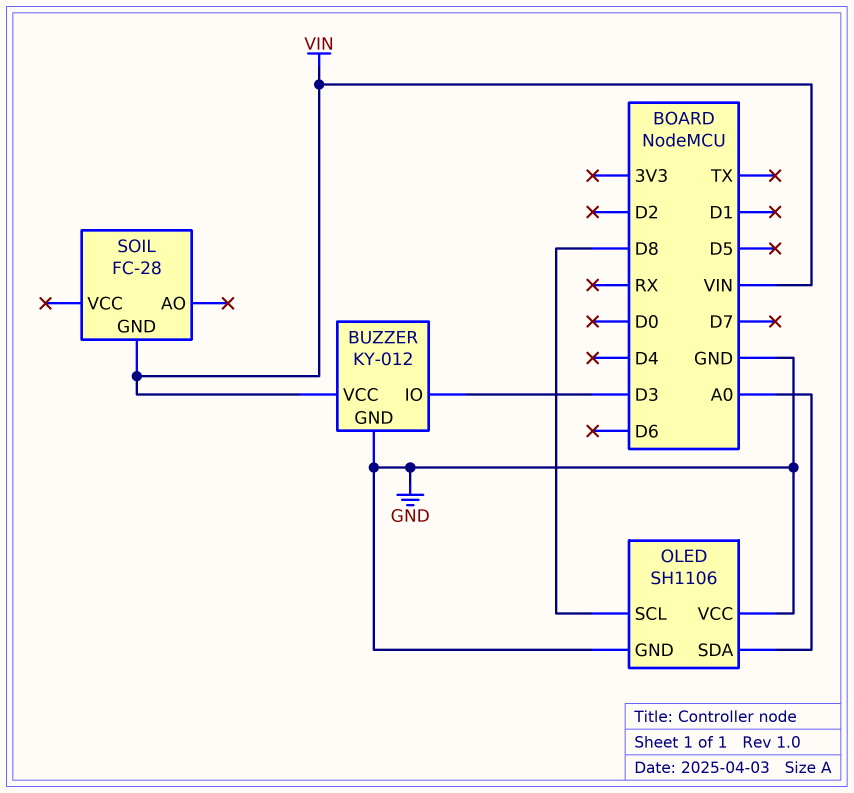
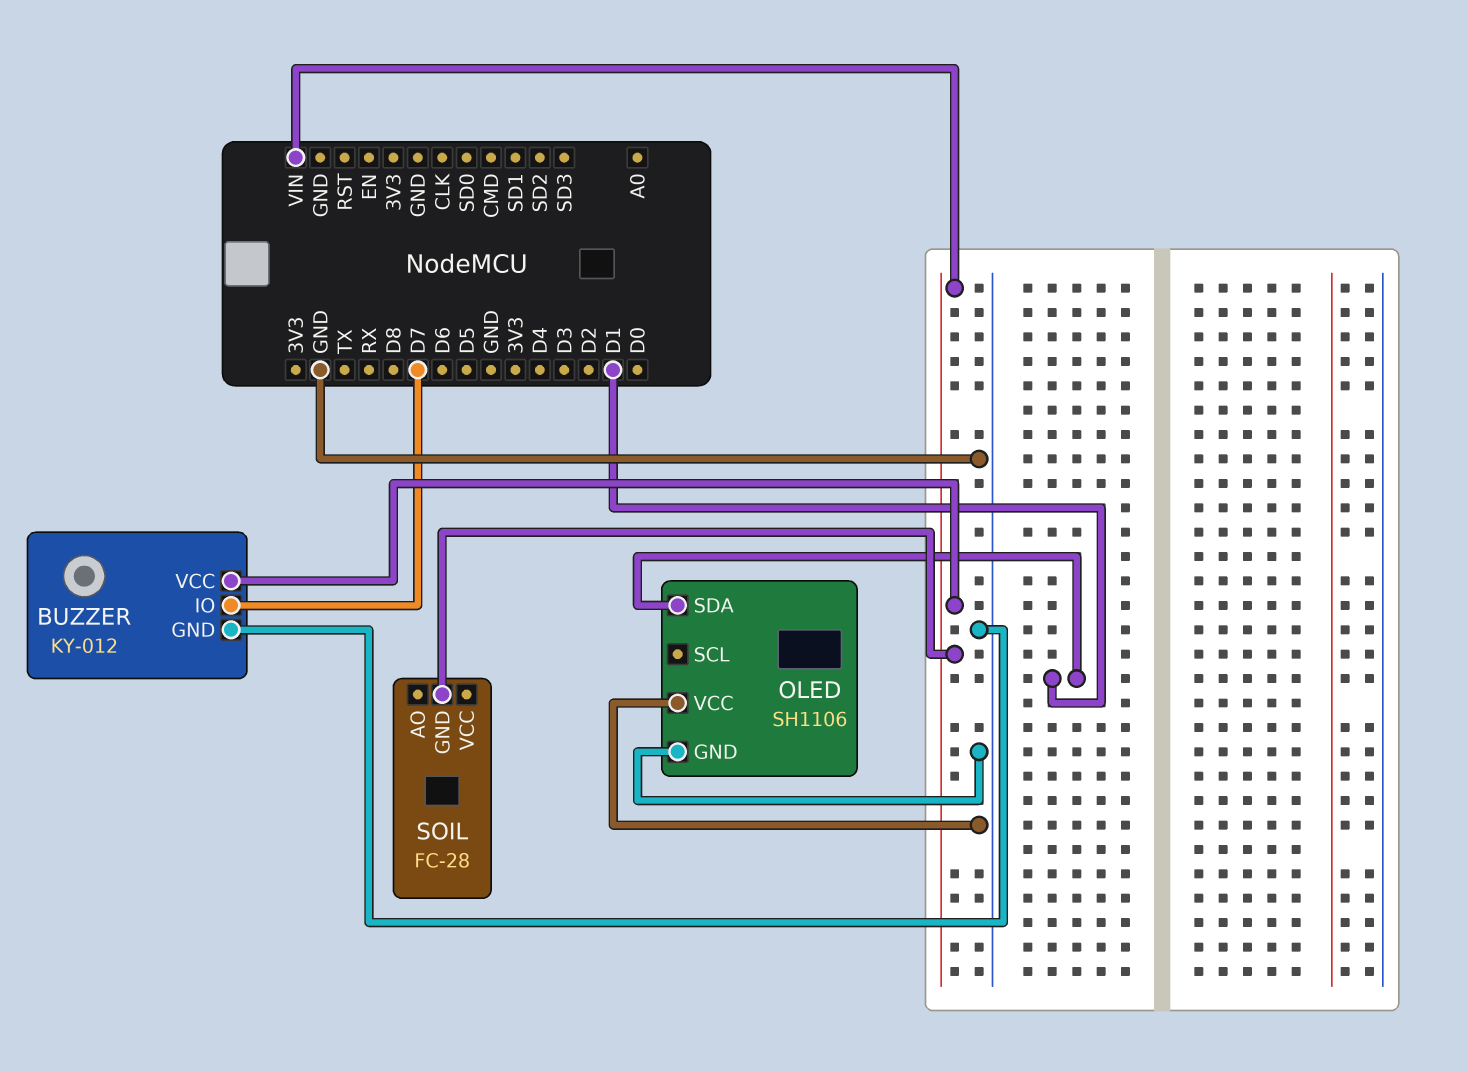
BUZZER pin IO: D3 -> D7
OLED pin SCL: D8 -> none
OLED pin SDA: A0 -> D1

